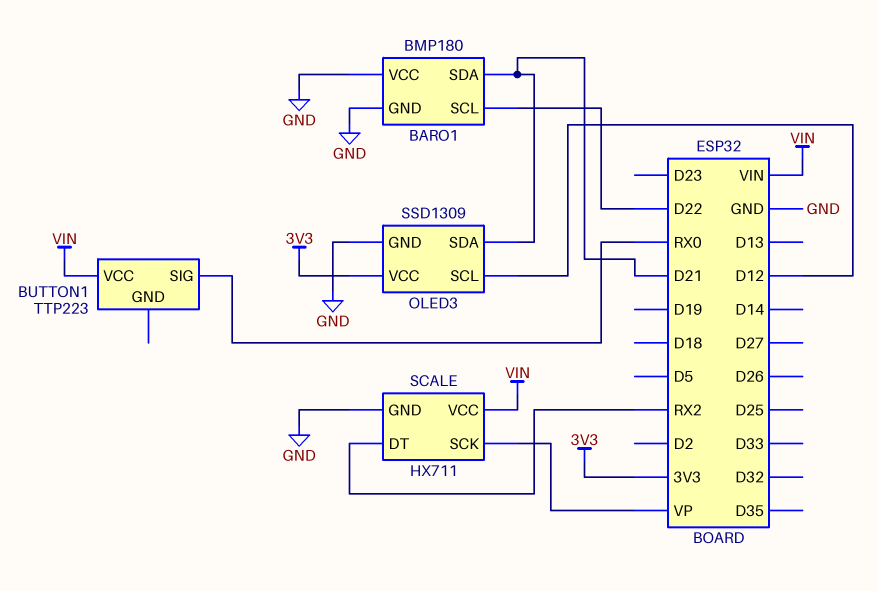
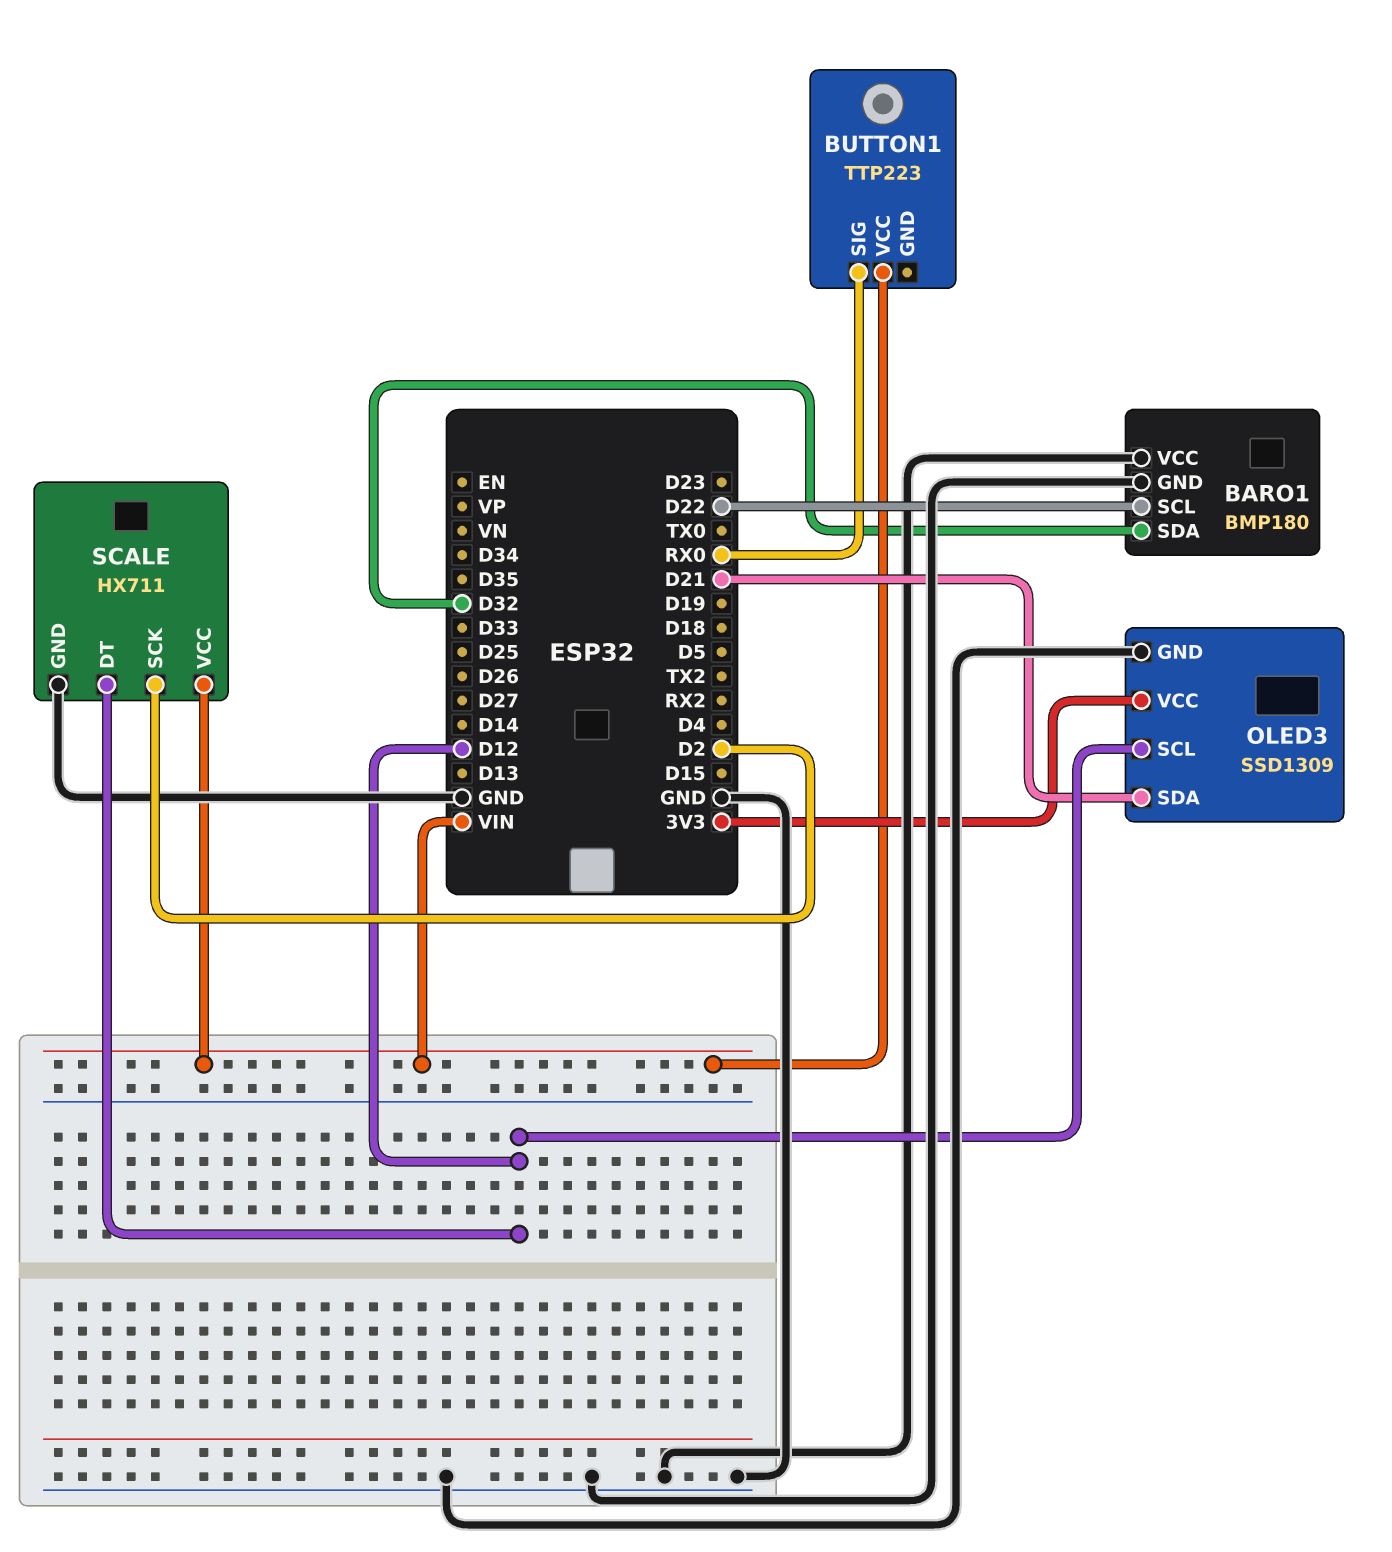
BARO1 pin SDA: D21 -> D32
SCALE pin DT: RX2 -> D12
SCALE pin SCK: VP -> D2

